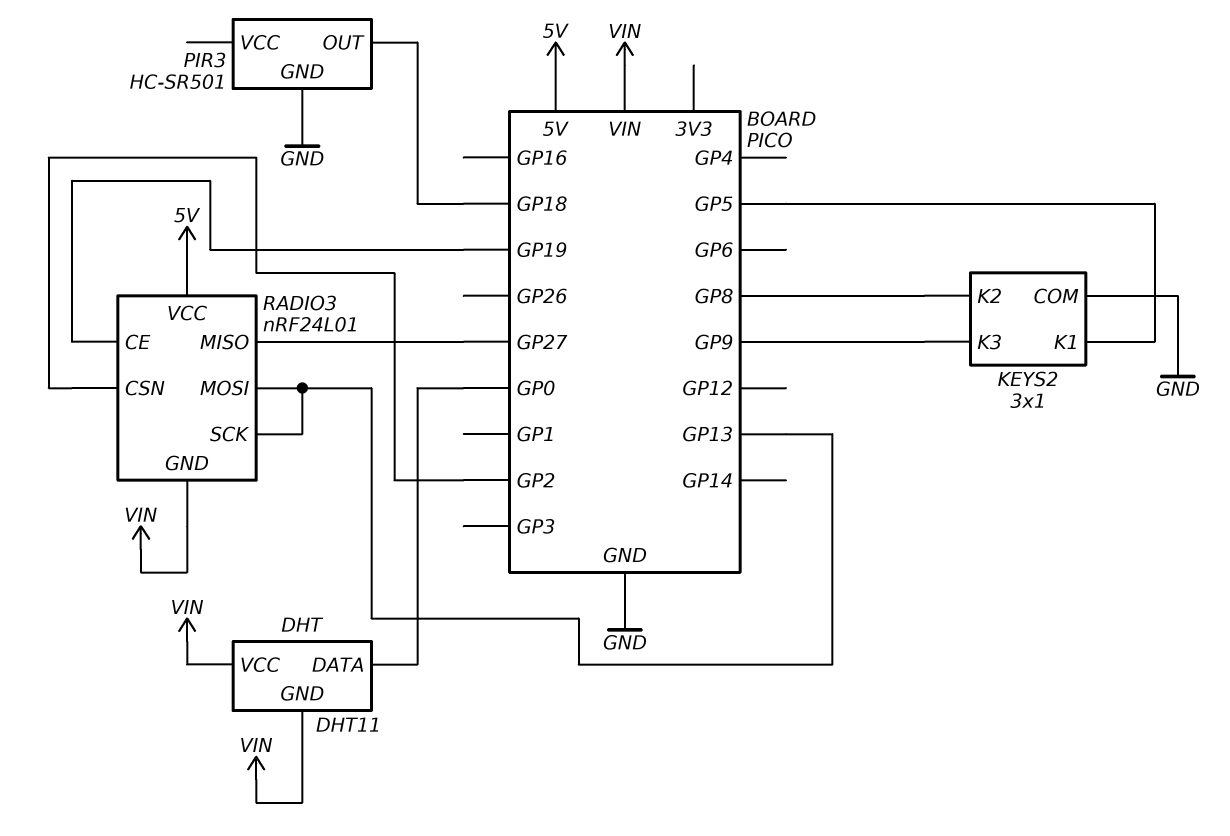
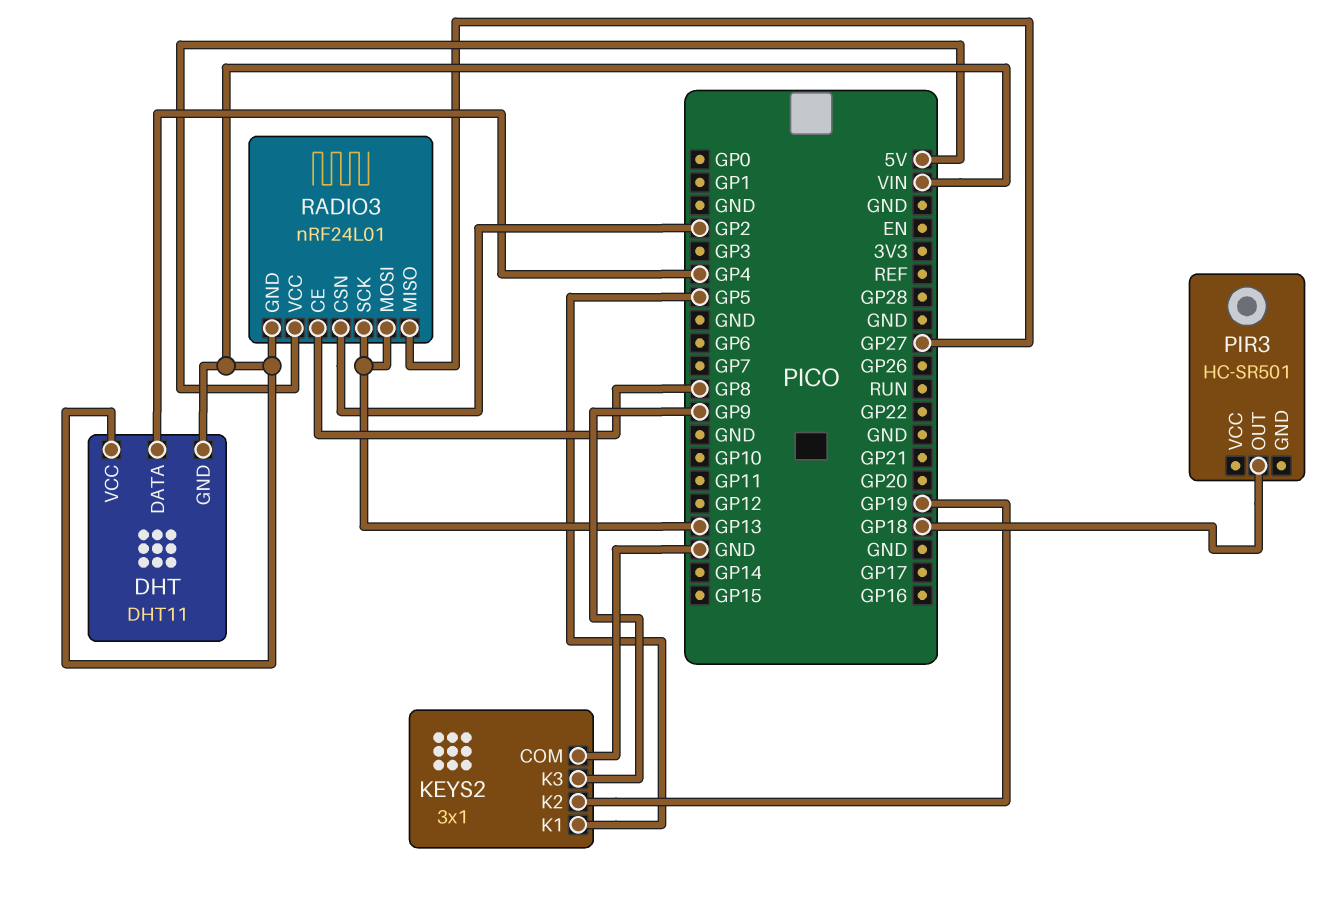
DHT pin DATA: GP0 -> GP4
KEYS2 pin K2: GP8 -> GP19
PIR3 pin GND: GND -> none
RADIO3 pin CE: GP19 -> GP8

